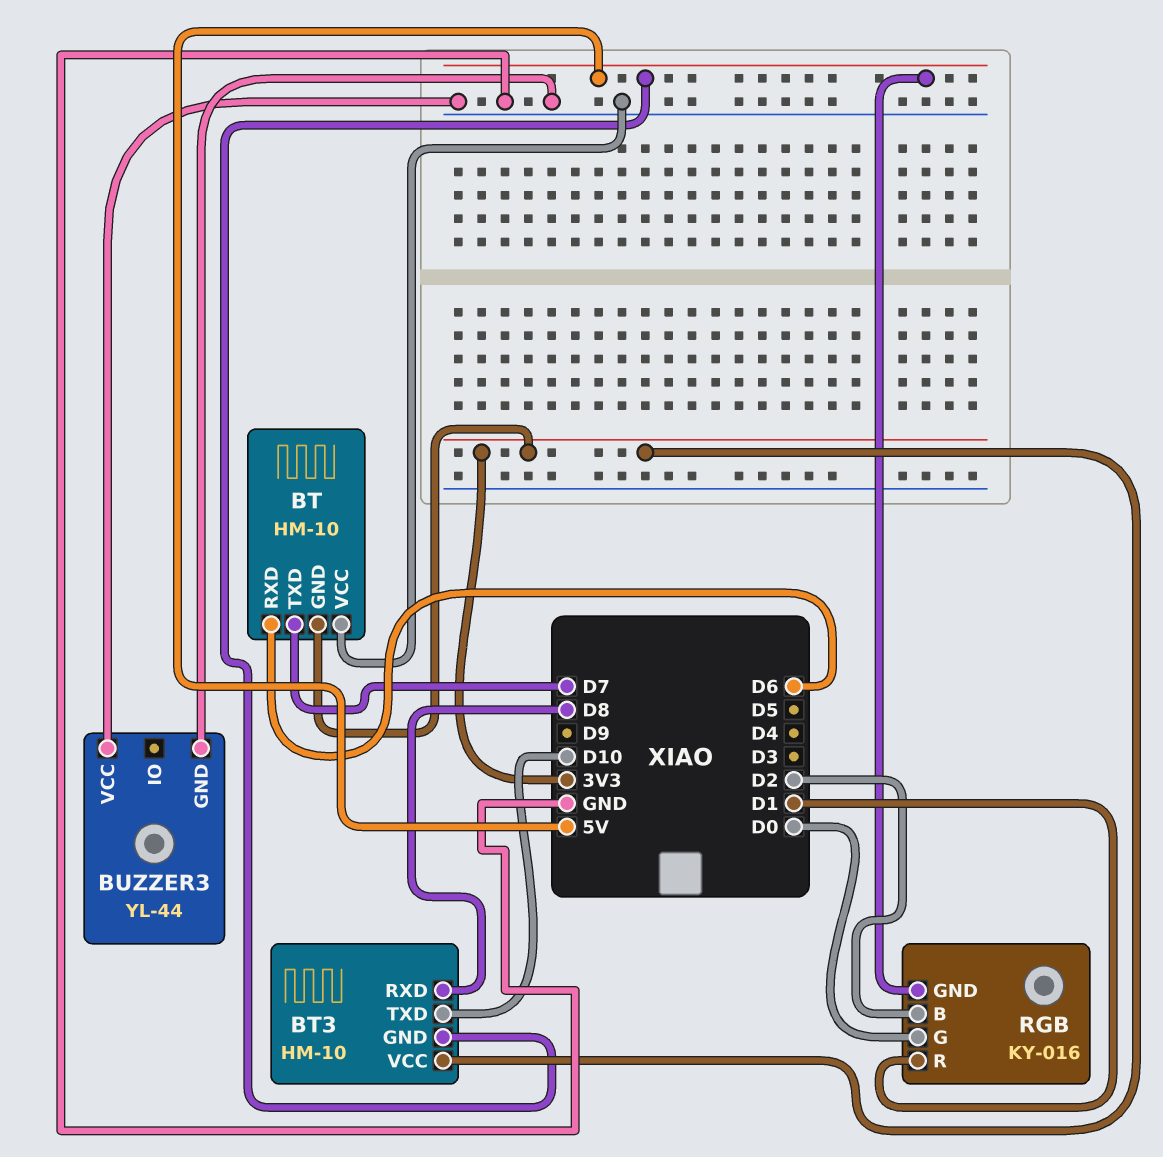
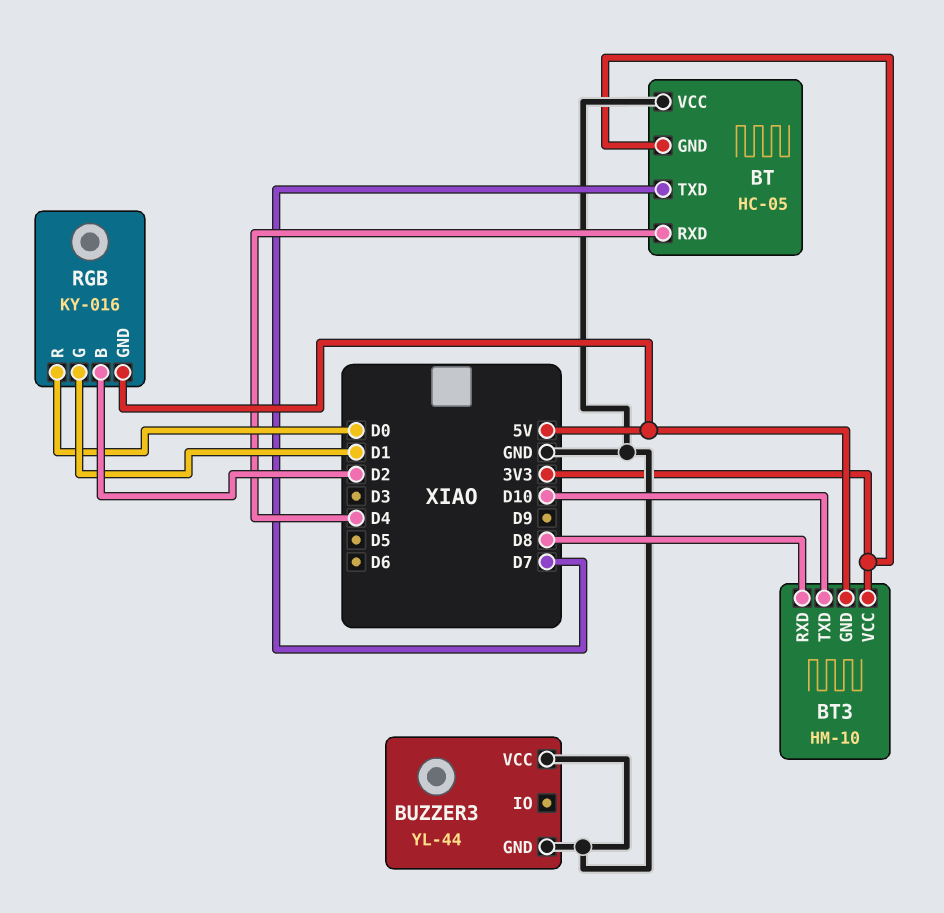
BT: HM-10 -> HC-05
BT pin RXD: D6 -> D4
RGB pin G: D0 -> D1
RGB pin R: D1 -> D0

